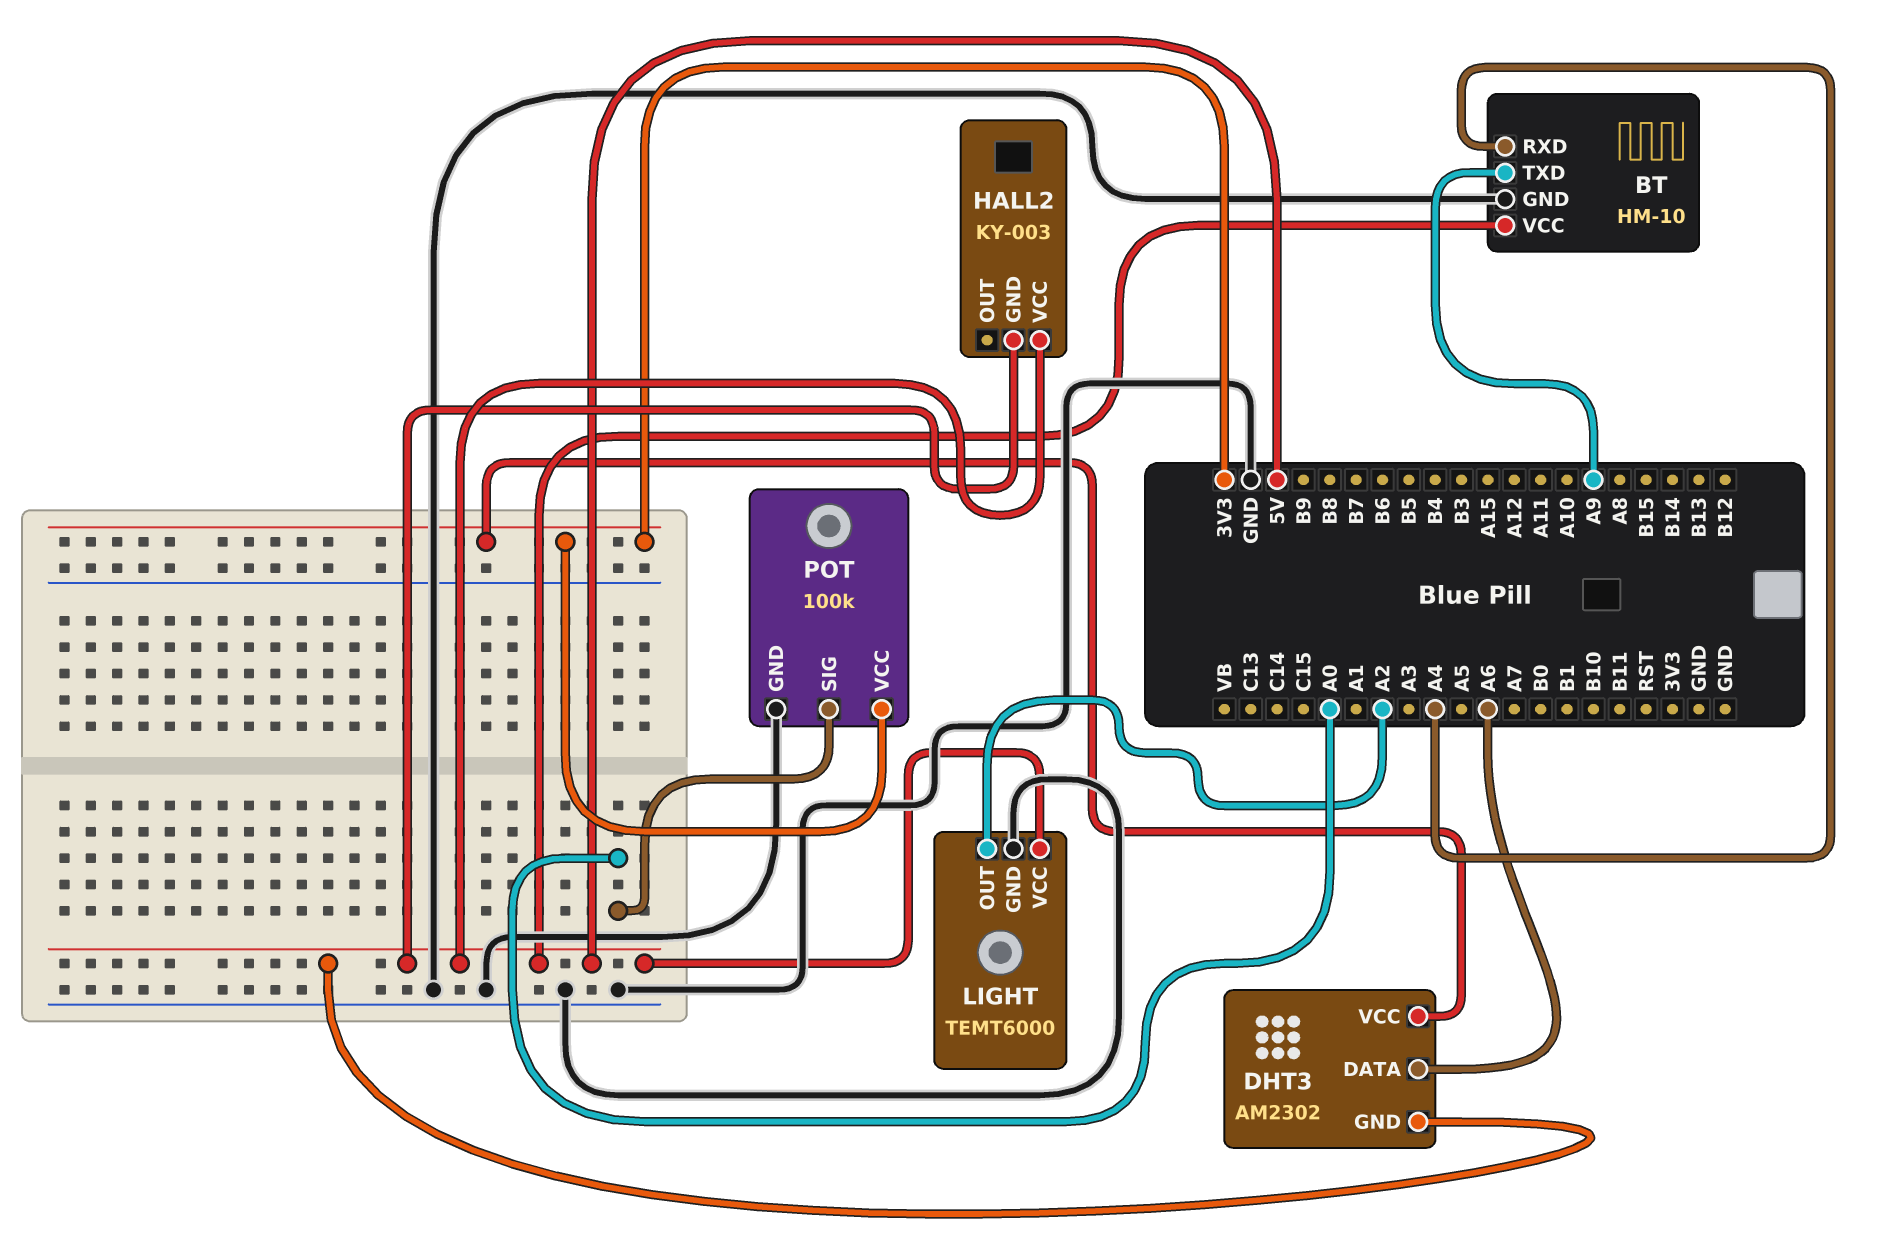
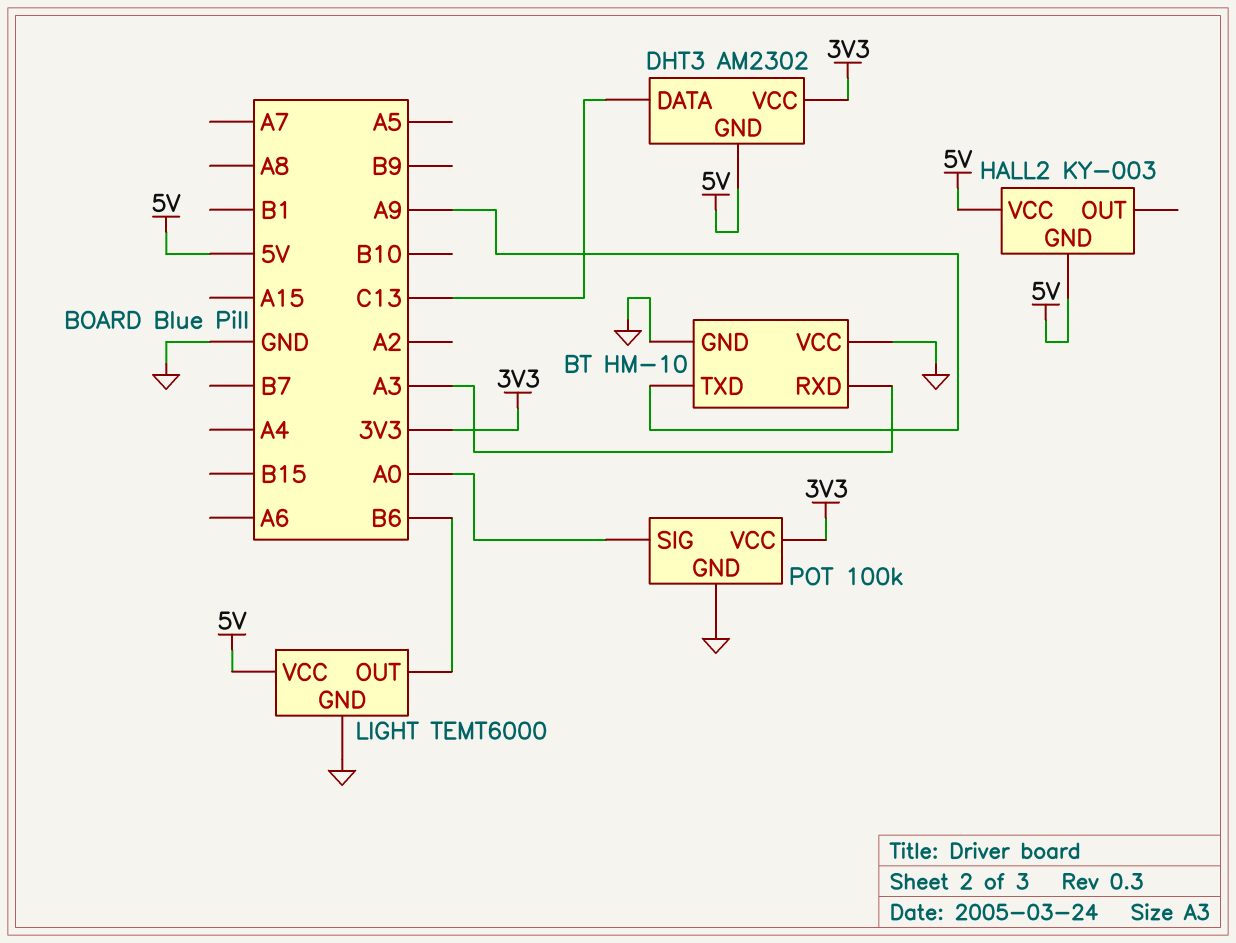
BT pin RXD: A4 -> A3
BT pin VCC: 5V -> GND
DHT3 pin DATA: A6 -> C13
LIGHT pin OUT: A2 -> B6

